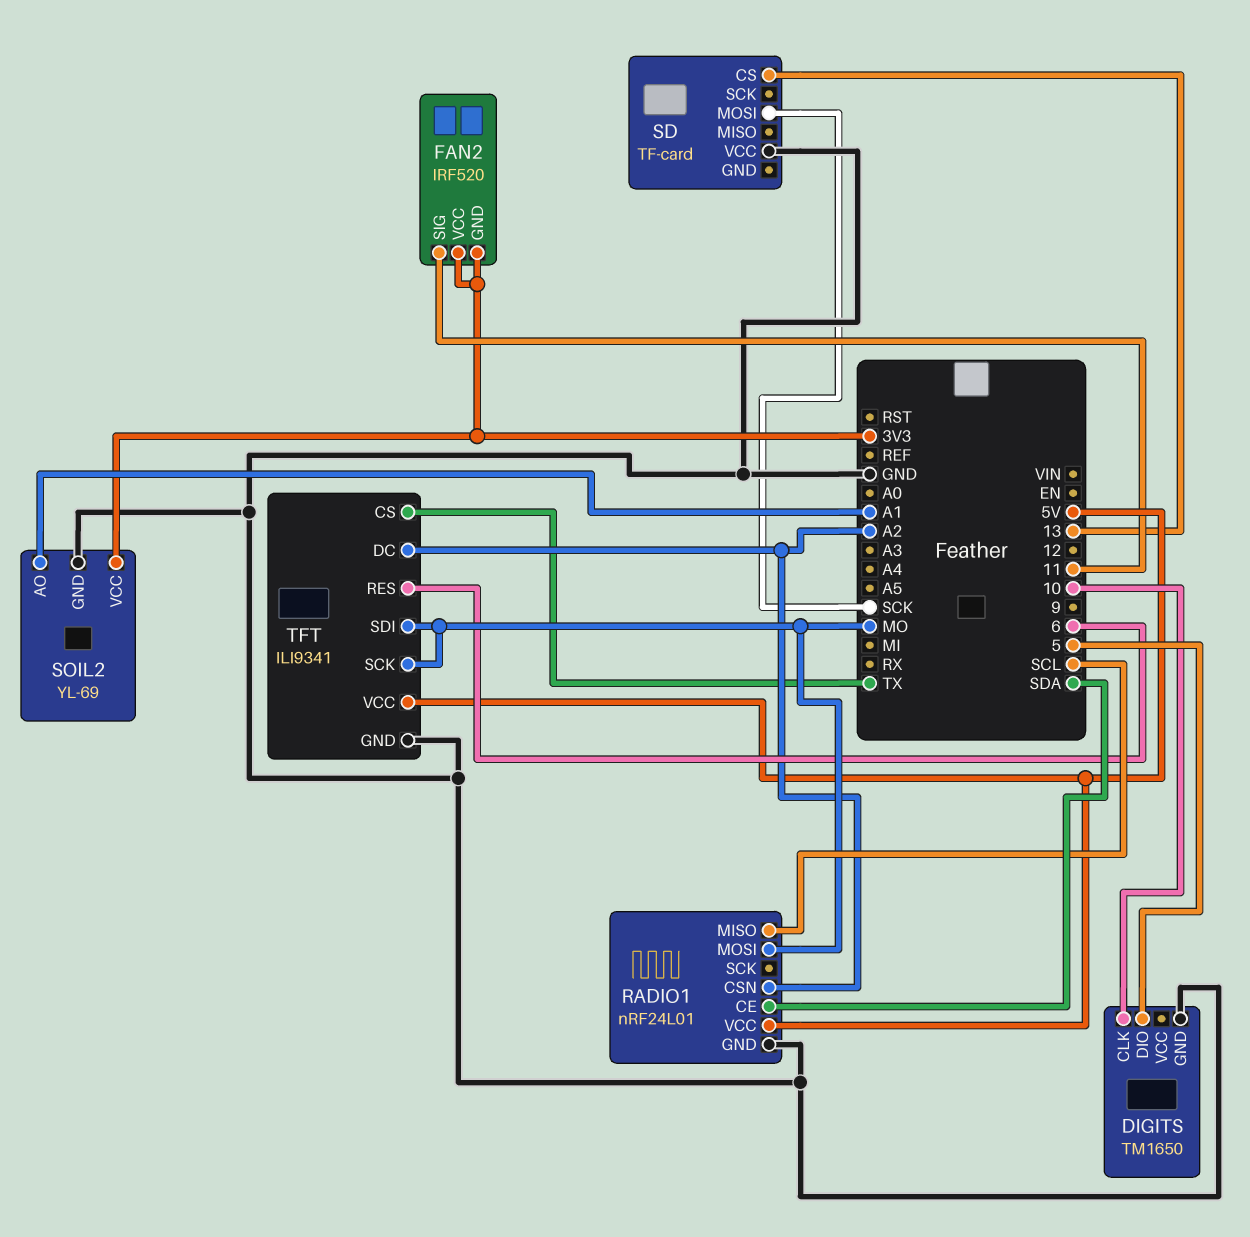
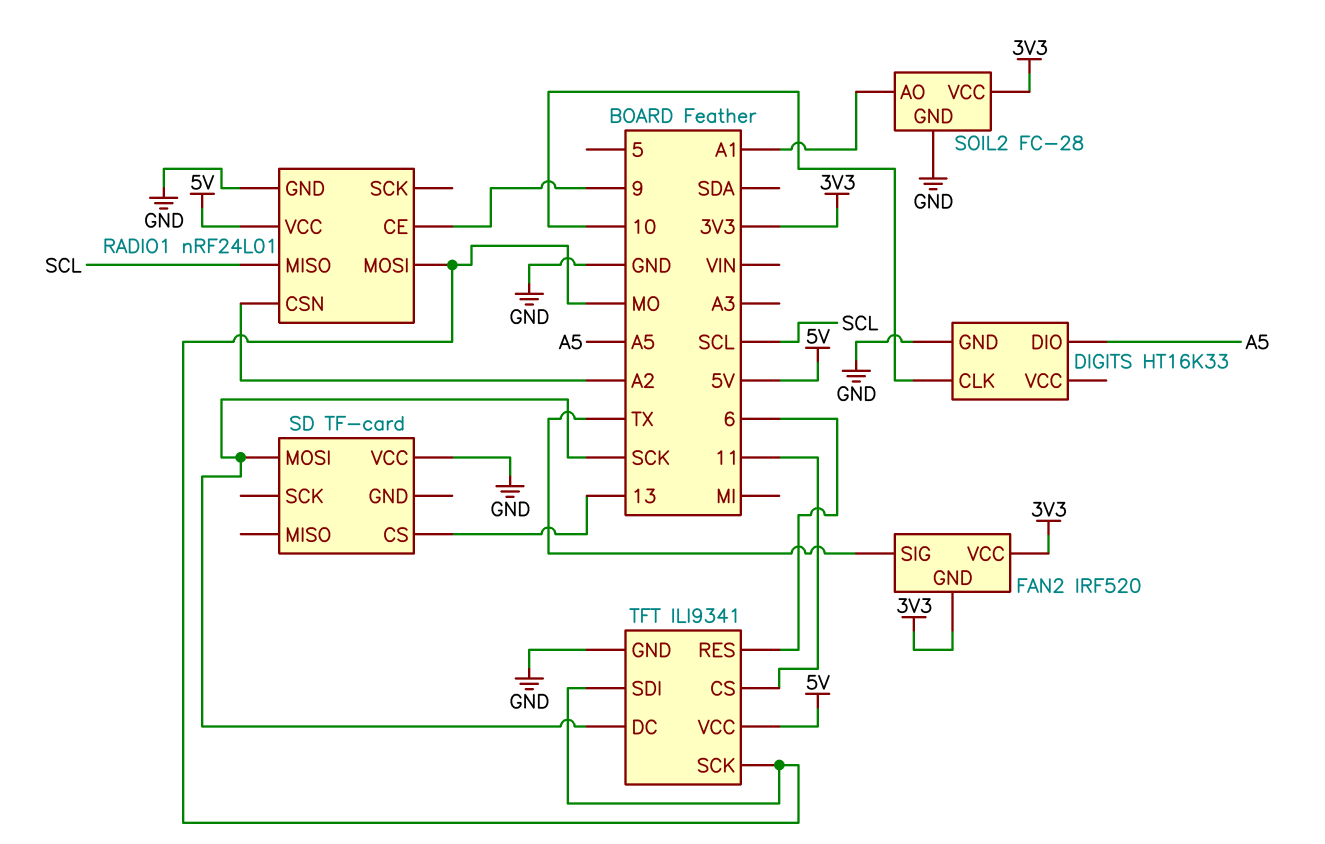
DIGITS: TM1650 -> HT16K33
DIGITS pin DIO: 5 -> A5
FAN2 pin SIG: 11 -> TX
RADIO1 pin CE: SDA -> 9
SOIL2: YL-69 -> FC-28
TFT pin CS: TX -> 11
TFT pin DC: A2 -> SCK

